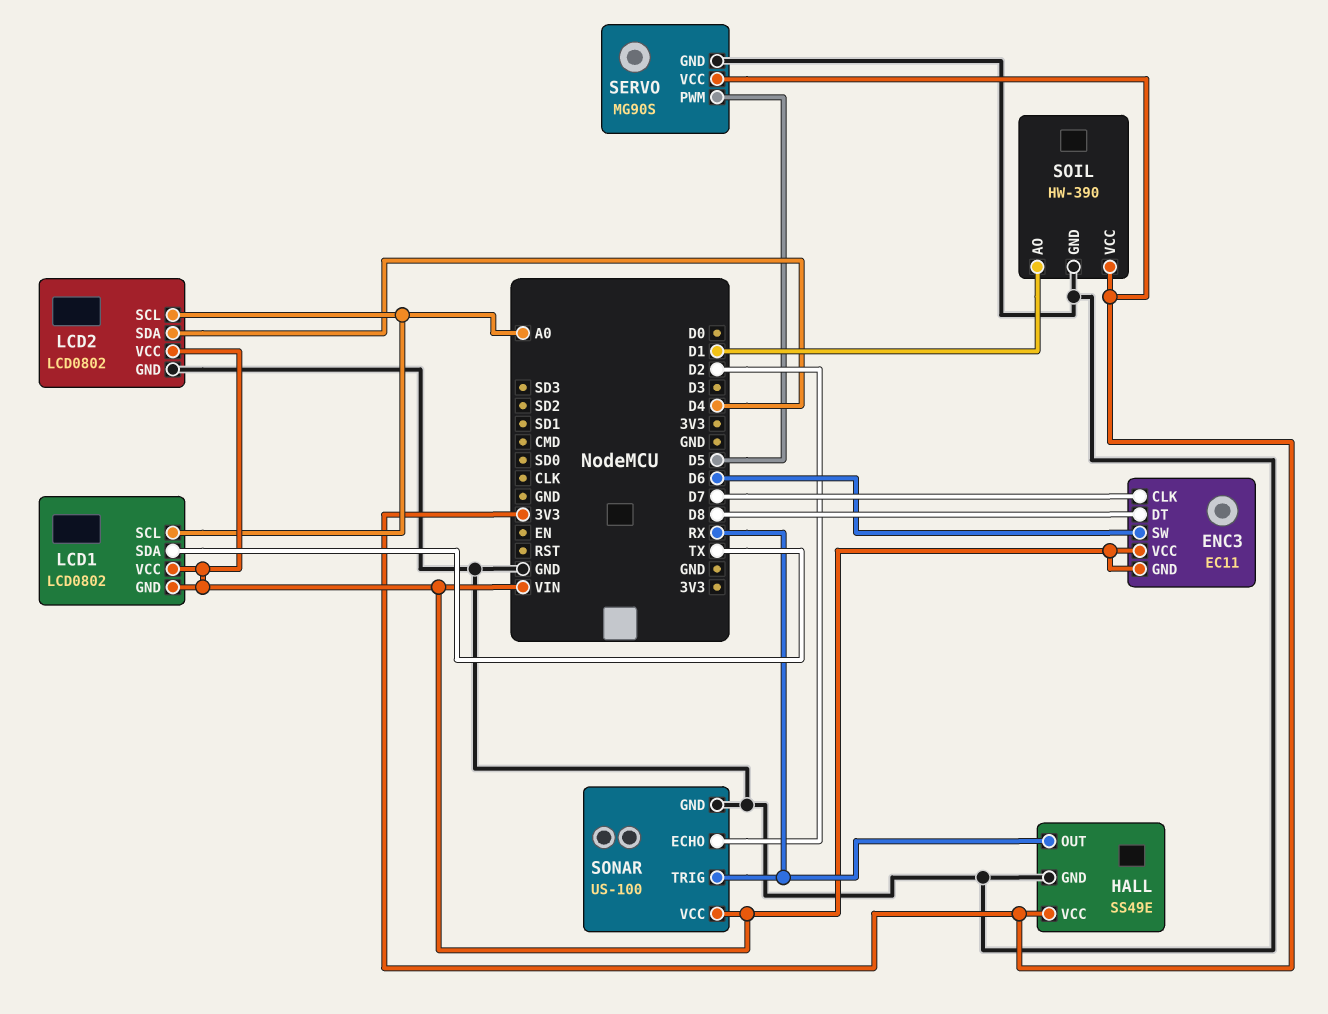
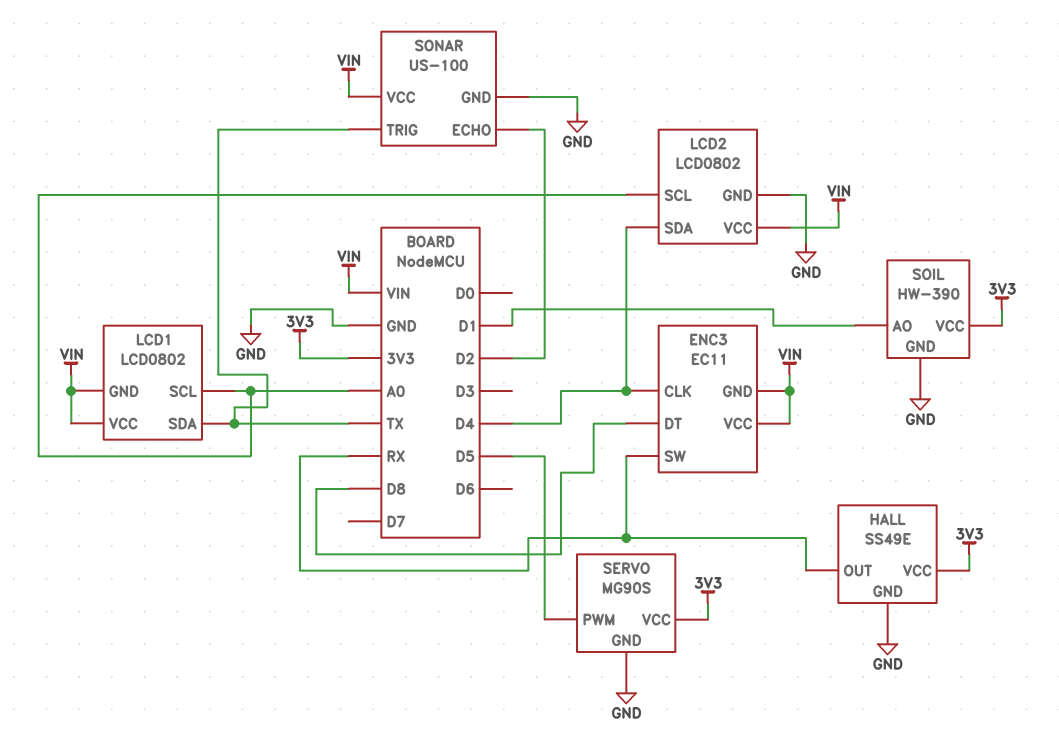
ENC3 pin CLK: D7 -> D4
ENC3 pin SW: D6 -> RX
SONAR pin TRIG: RX -> TX

